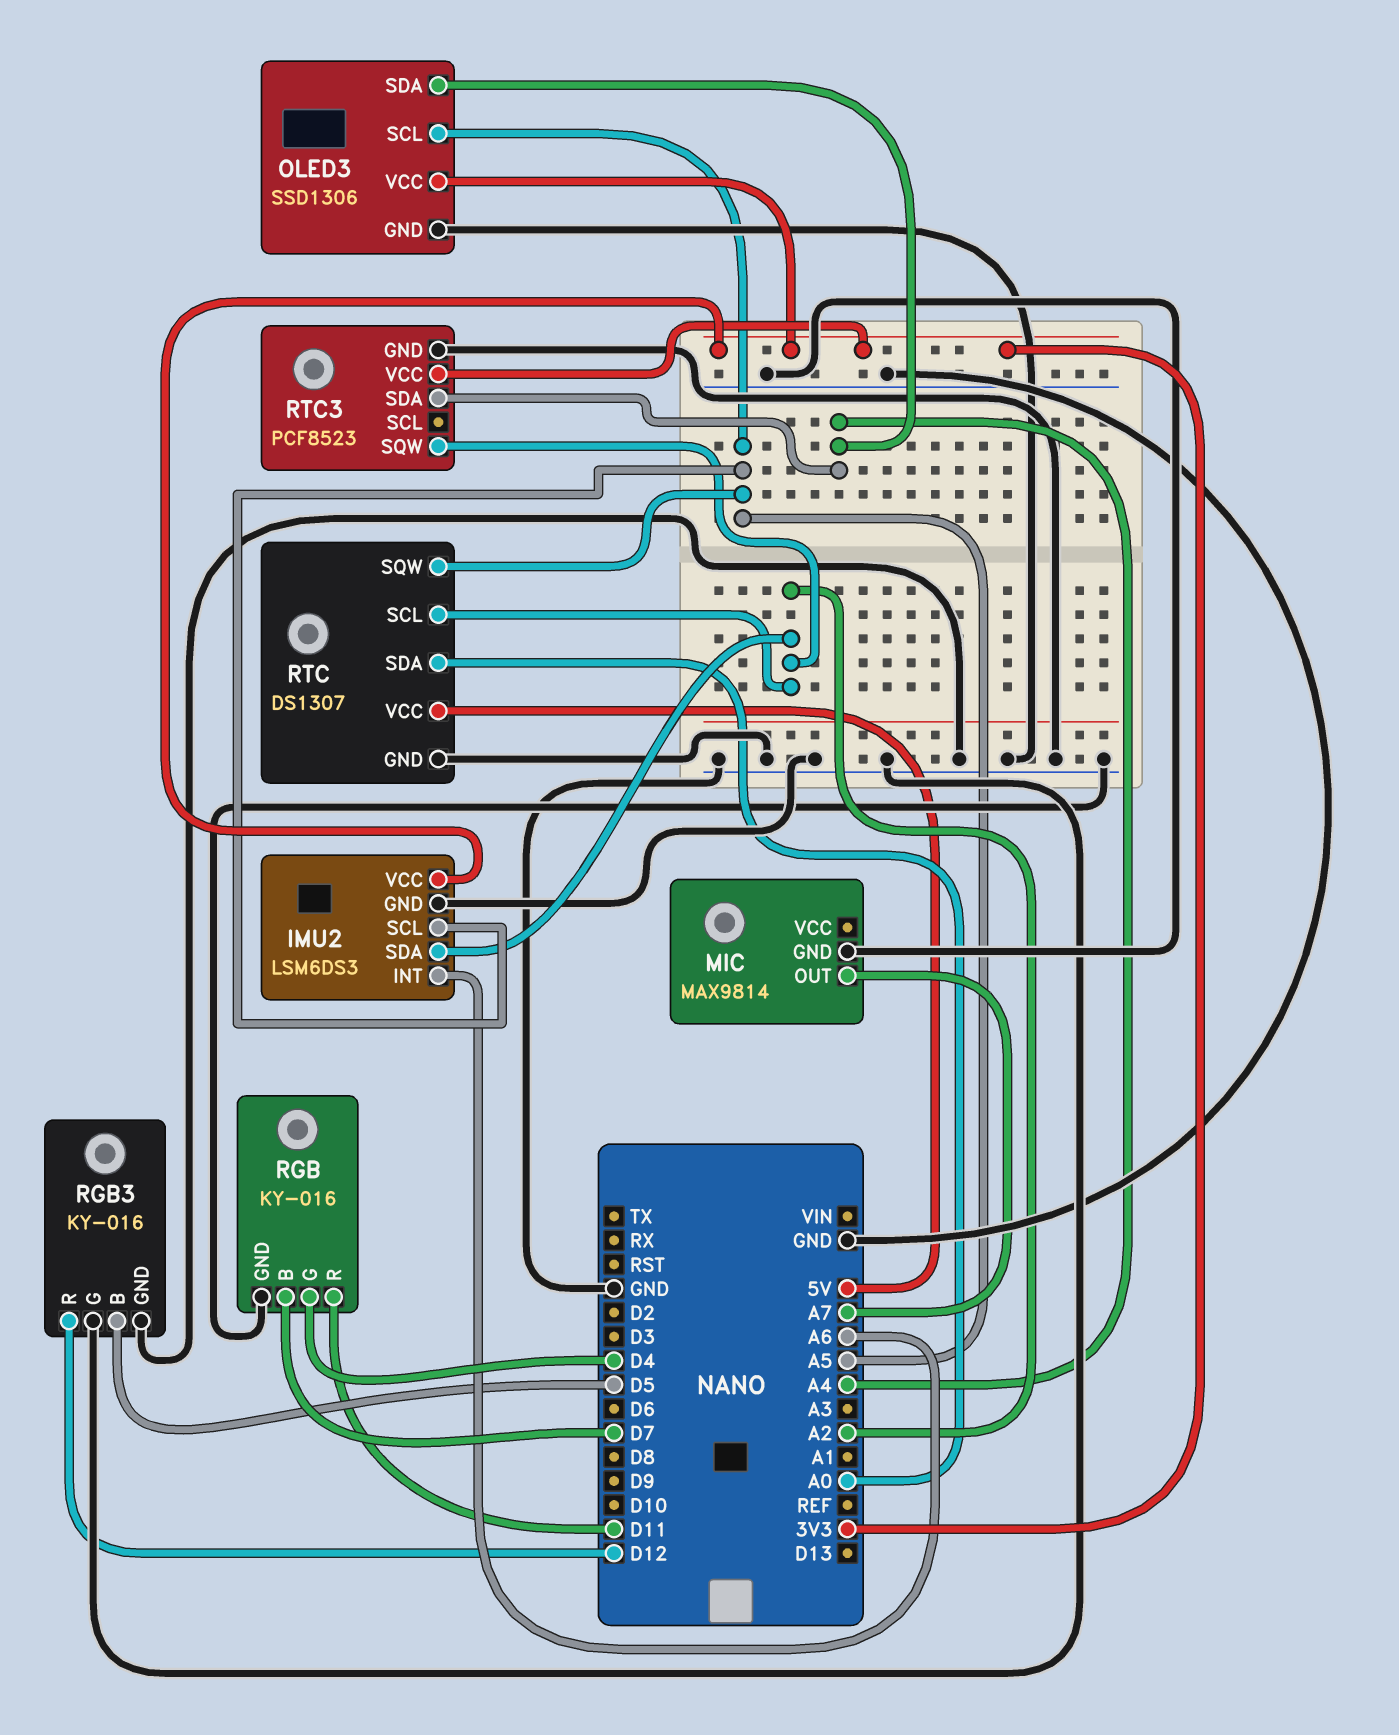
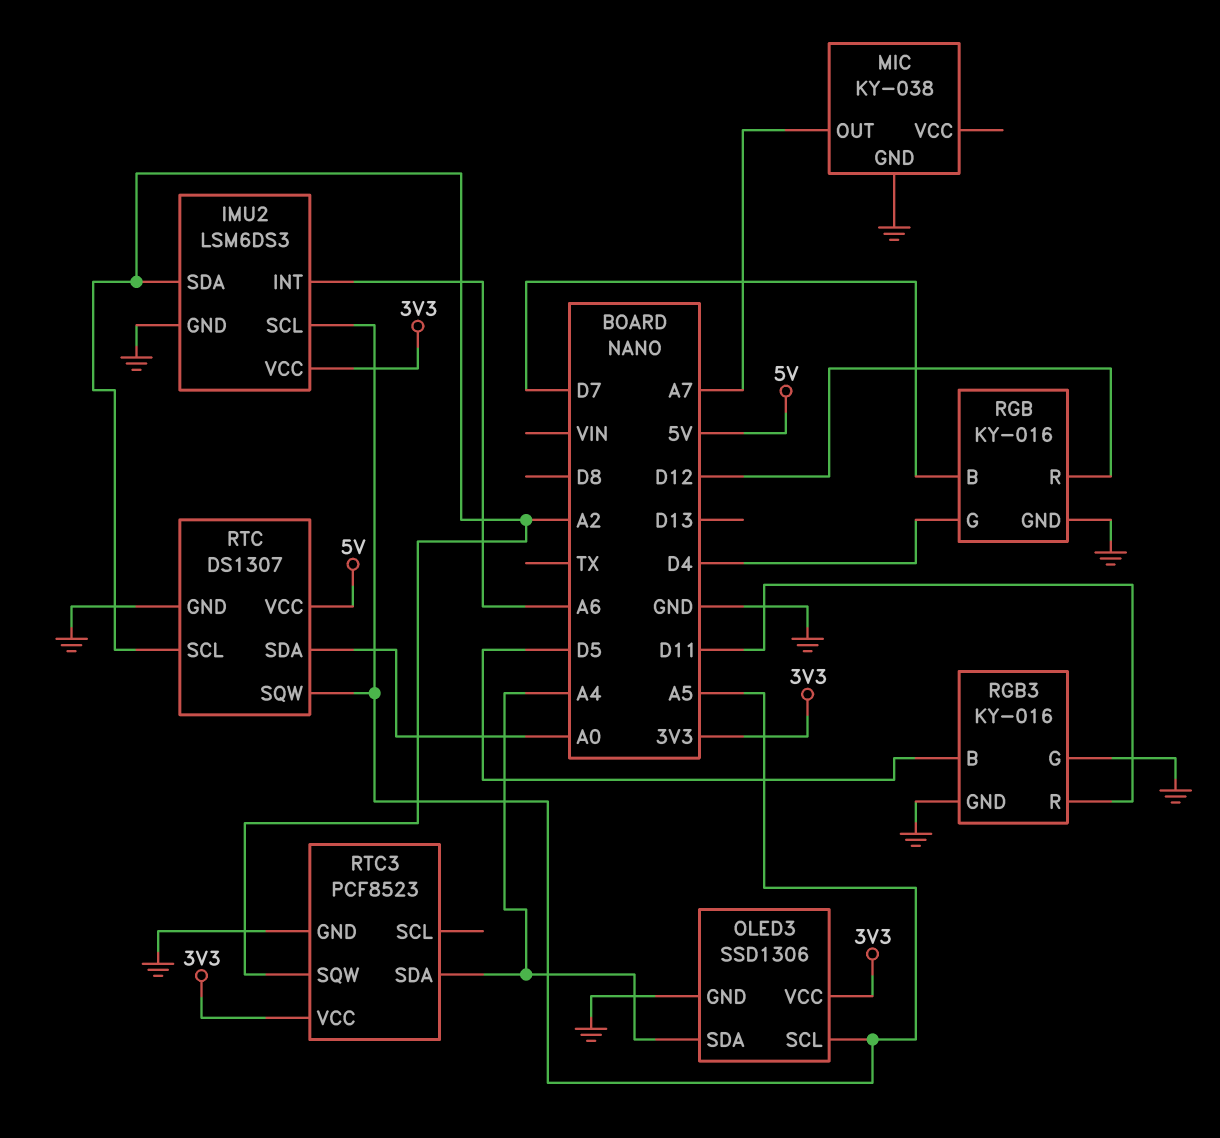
MIC: MAX9814 -> KY-038
RGB pin R: D11 -> D12
RGB3 pin R: D12 -> D11

